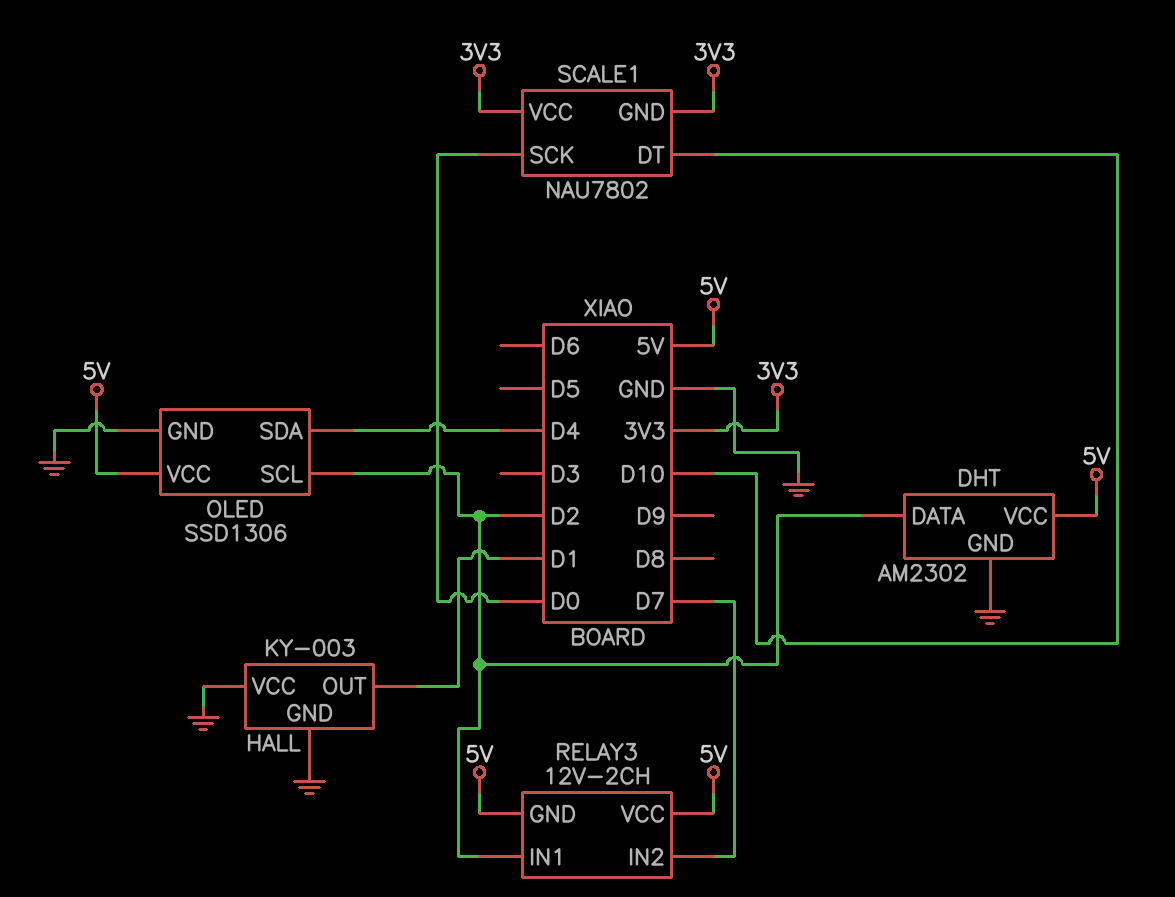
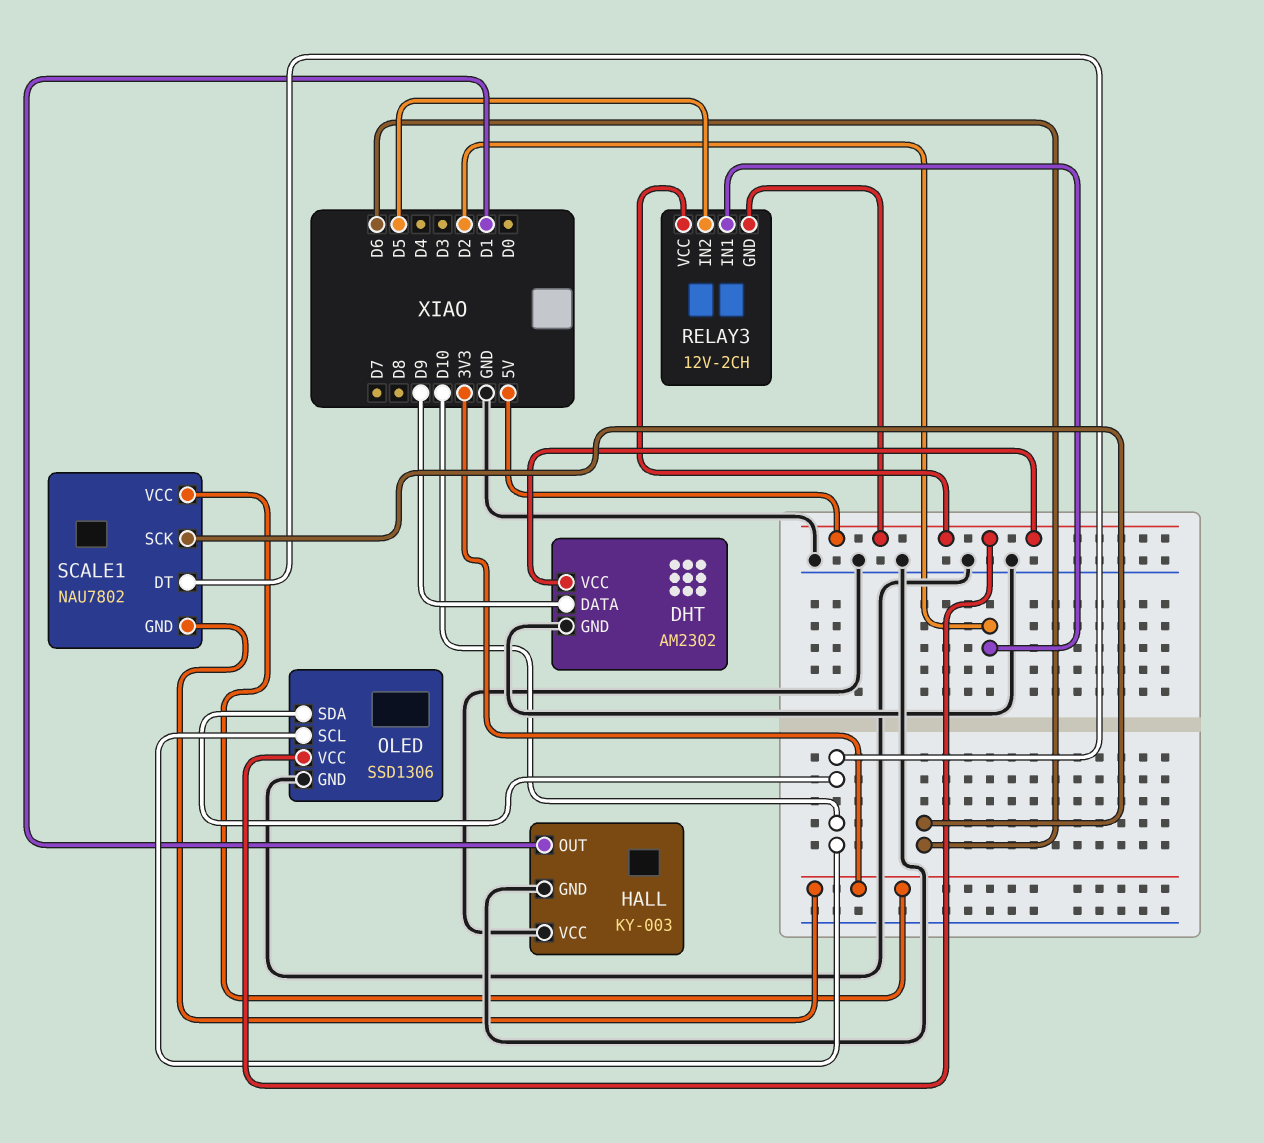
DHT pin DATA: D2 -> D9
OLED pin SCL: D2 -> D10
OLED pin SDA: D4 -> D10
RELAY3 pin IN2: D7 -> D5
SCALE1 pin SCK: D0 -> D6

